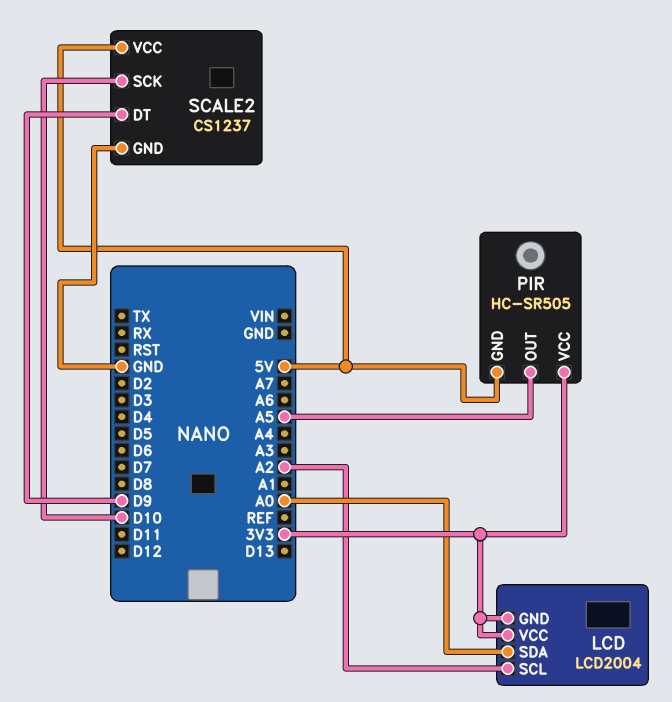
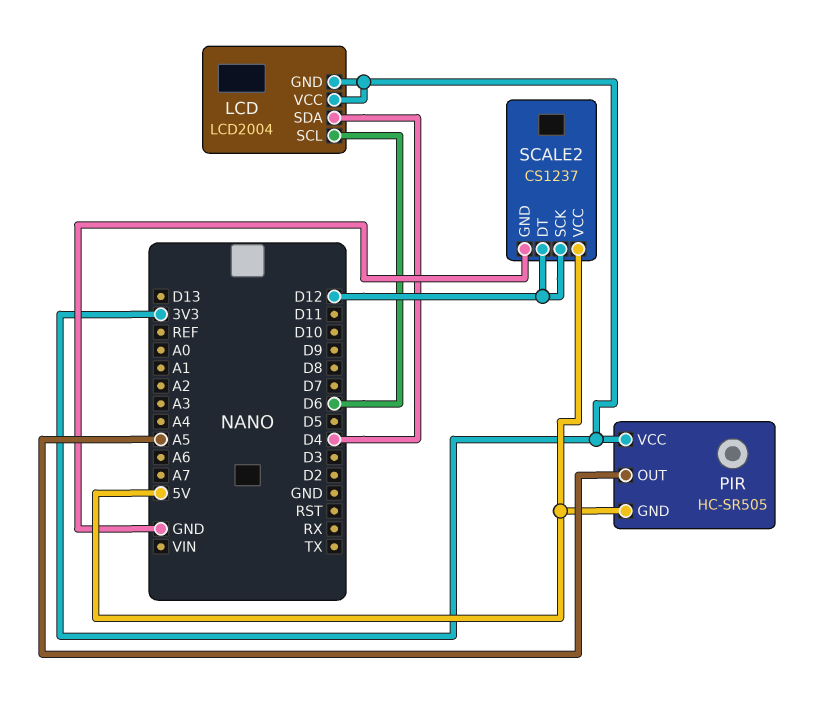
LCD pin SCL: A2 -> D6
LCD pin SDA: A0 -> D4
SCALE2 pin DT: D9 -> D12
SCALE2 pin SCK: D10 -> D12

